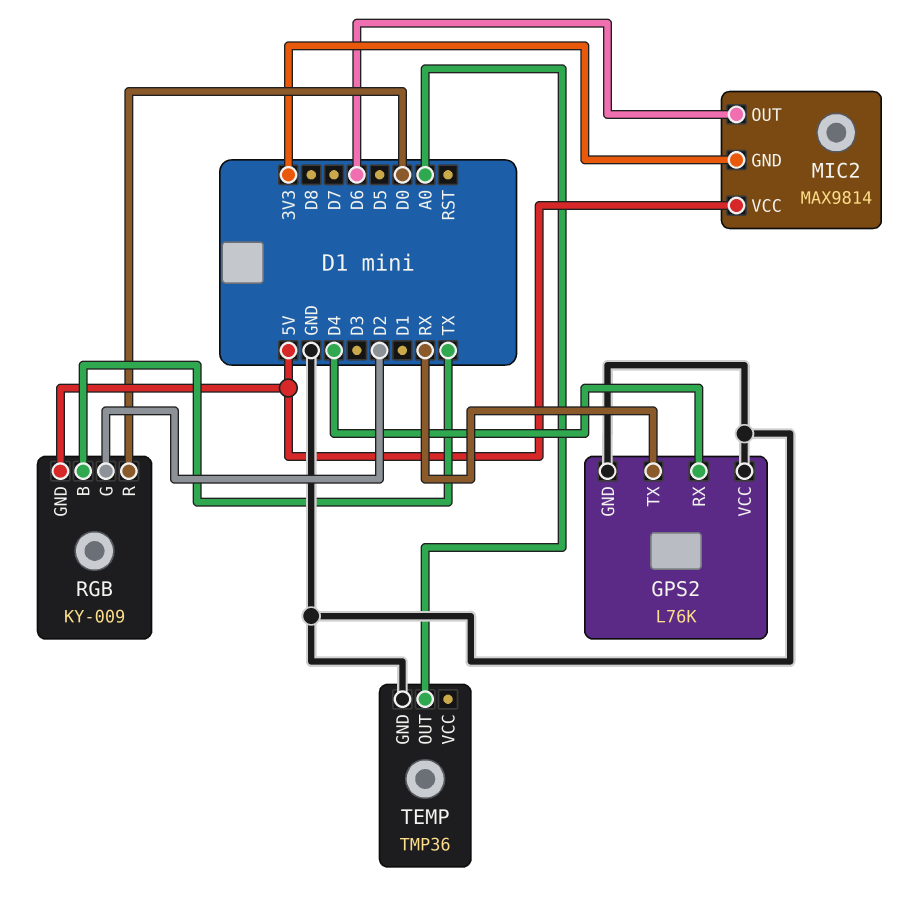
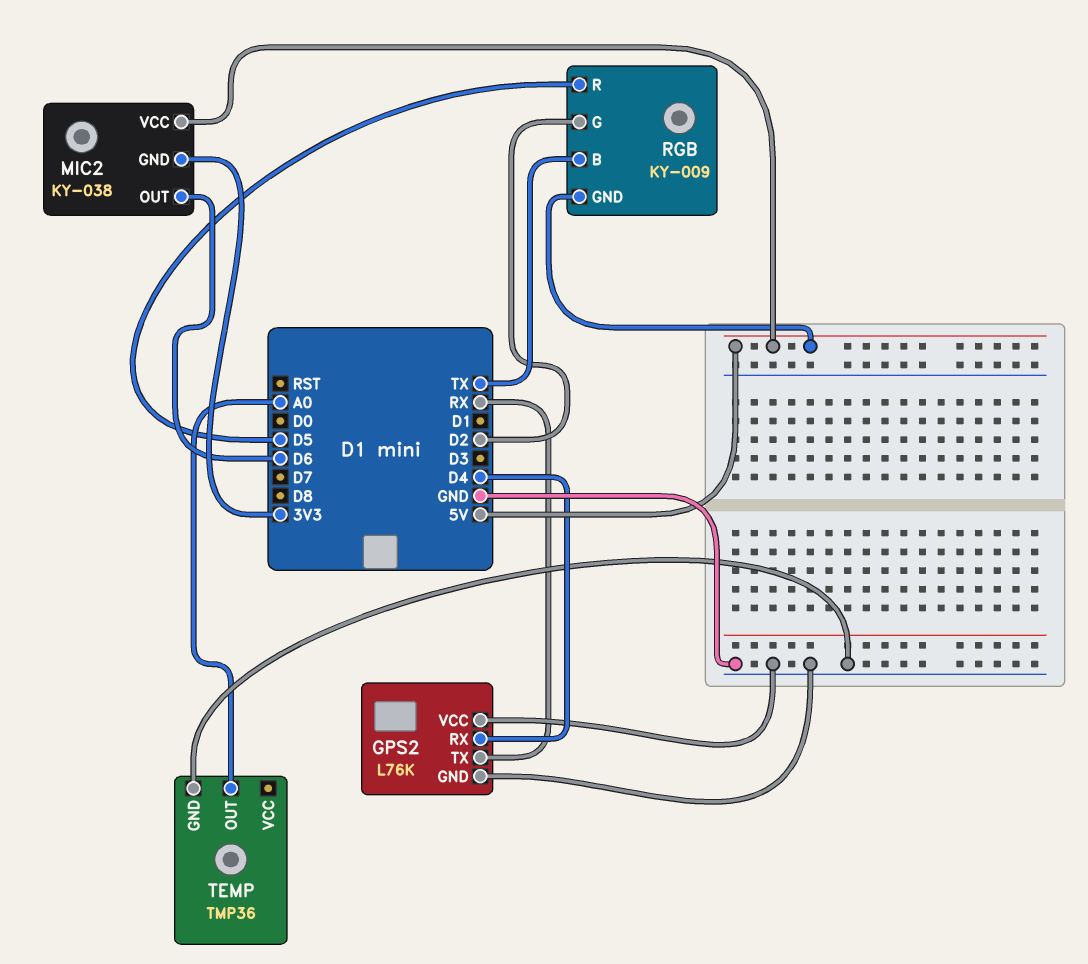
MIC2: MAX9814 -> KY-038
RGB pin R: D0 -> D5

